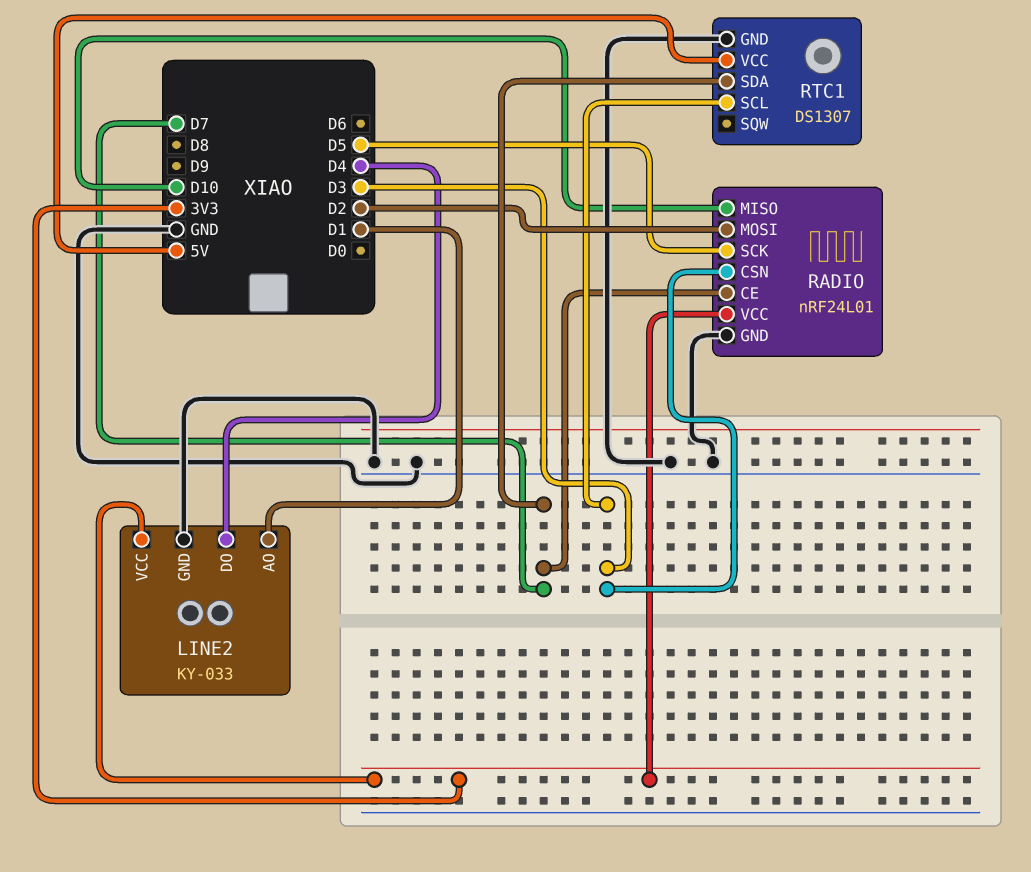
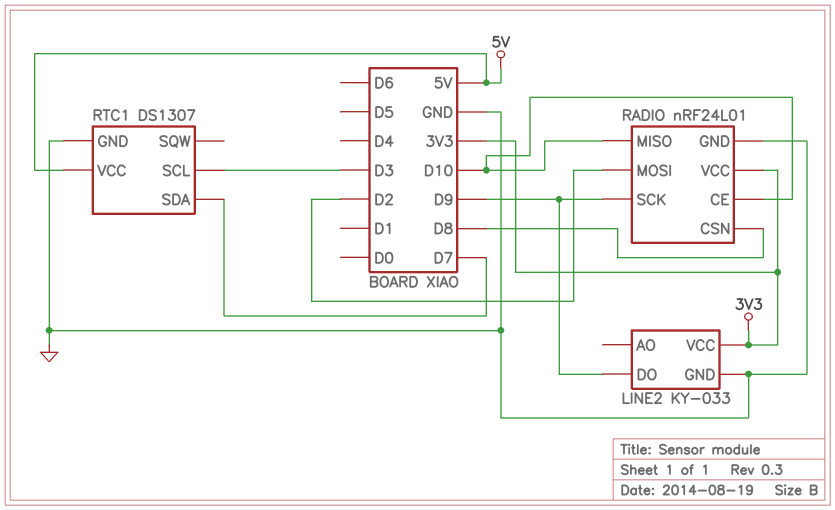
LINE2 pin AO: D1 -> none
LINE2 pin DO: D4 -> D9
RADIO pin CE: D7 -> D10
RADIO pin CSN: D3 -> D8
RADIO pin SCK: D5 -> D9

